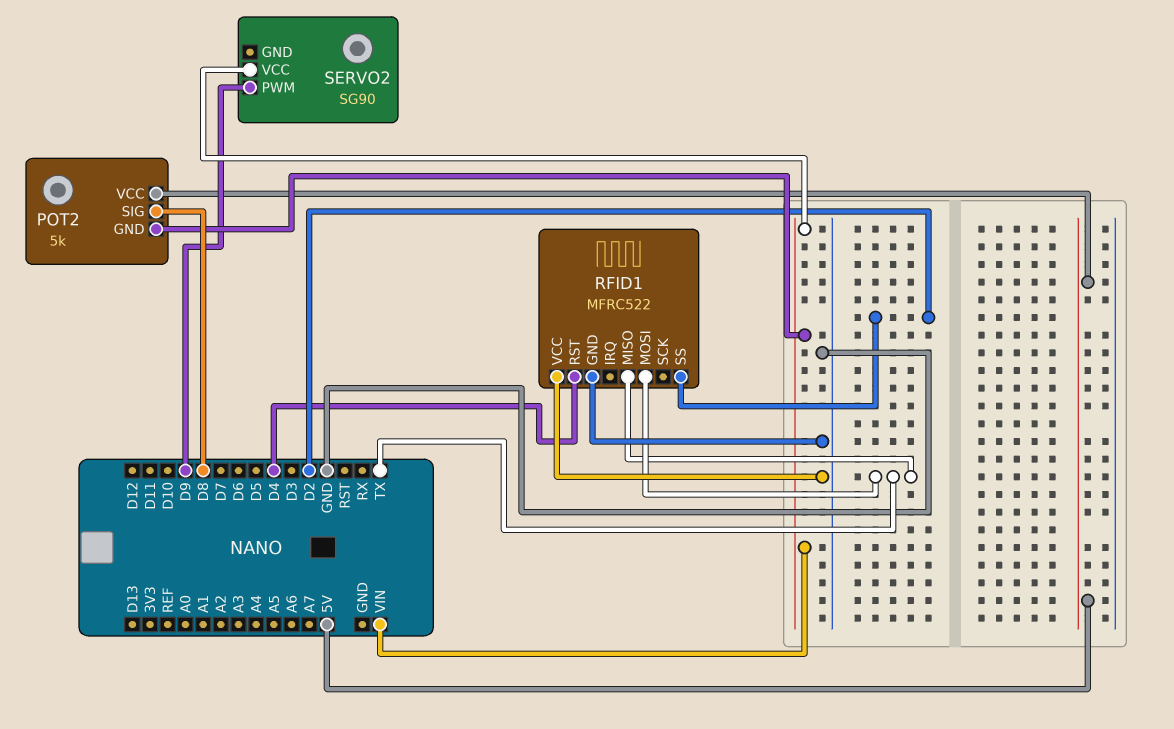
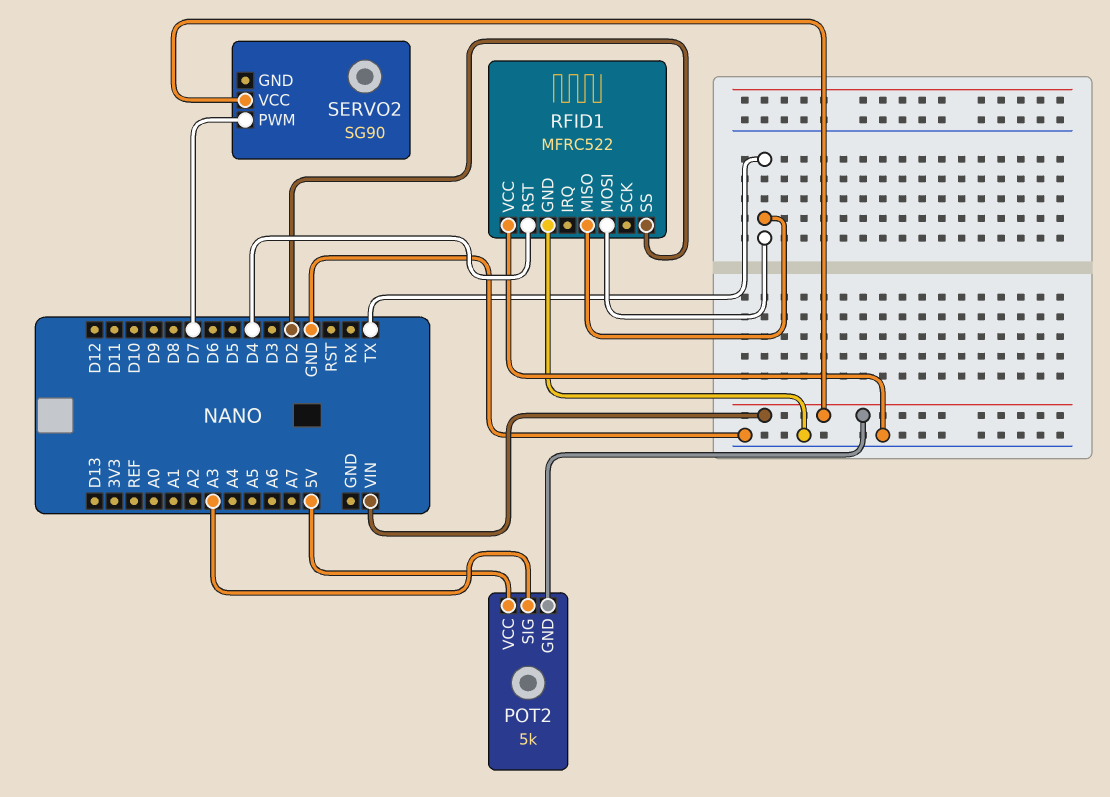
POT2 pin SIG: D8 -> A3
SERVO2 pin PWM: D9 -> D7

